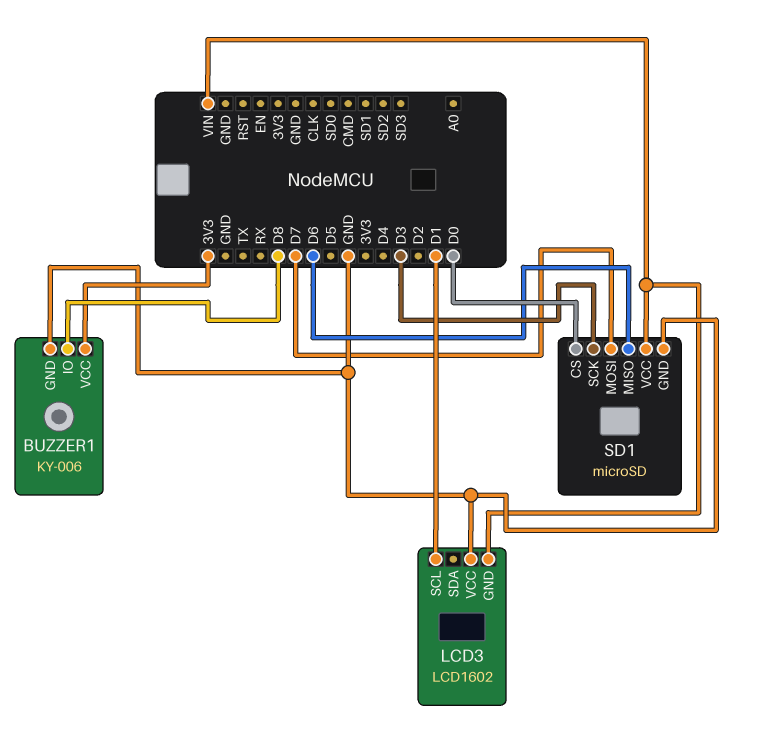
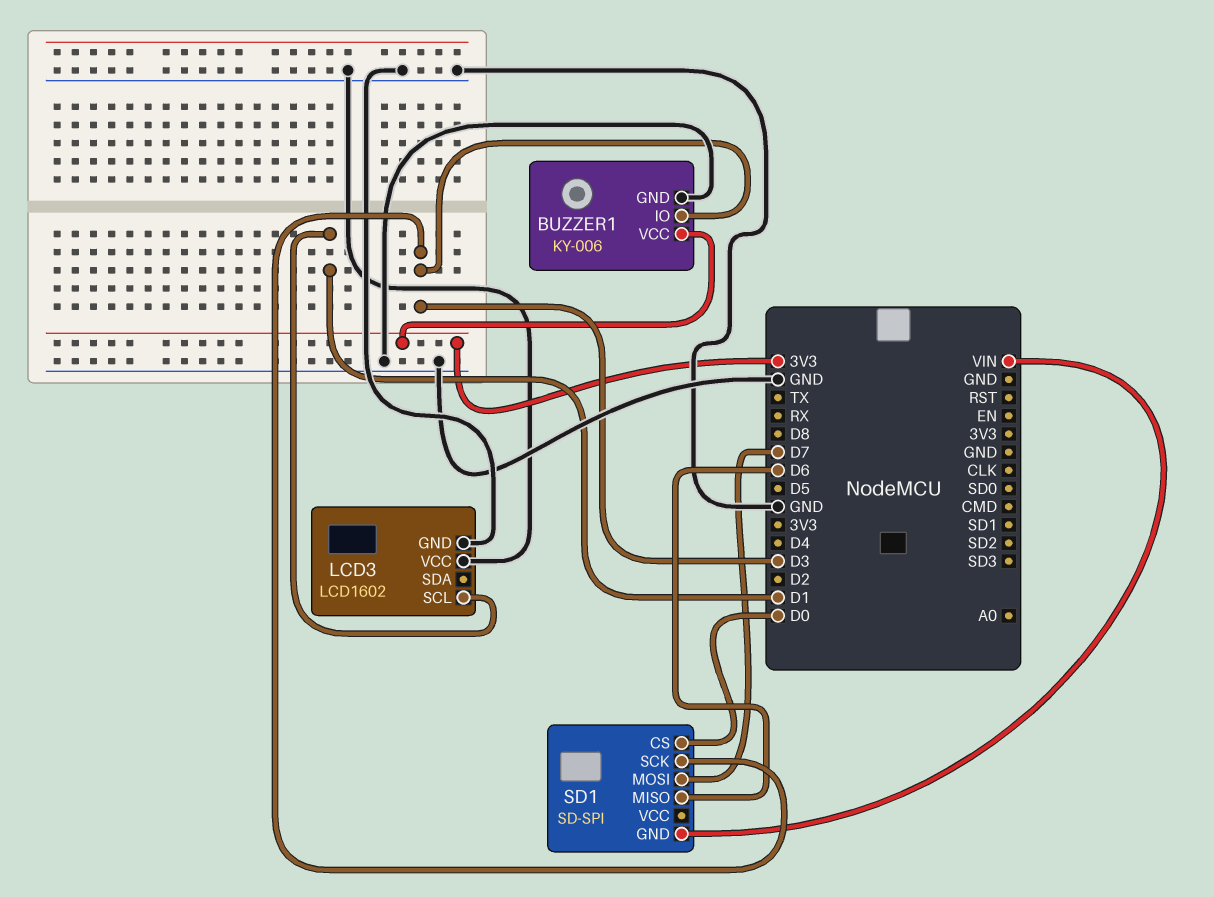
BUZZER1 pin IO: D8 -> D3
LCD3 pin GND: VIN -> GND
SD1: microSD -> SD-SPI
SD1 pin GND: GND -> VIN
SD1 pin VCC: VIN -> none

